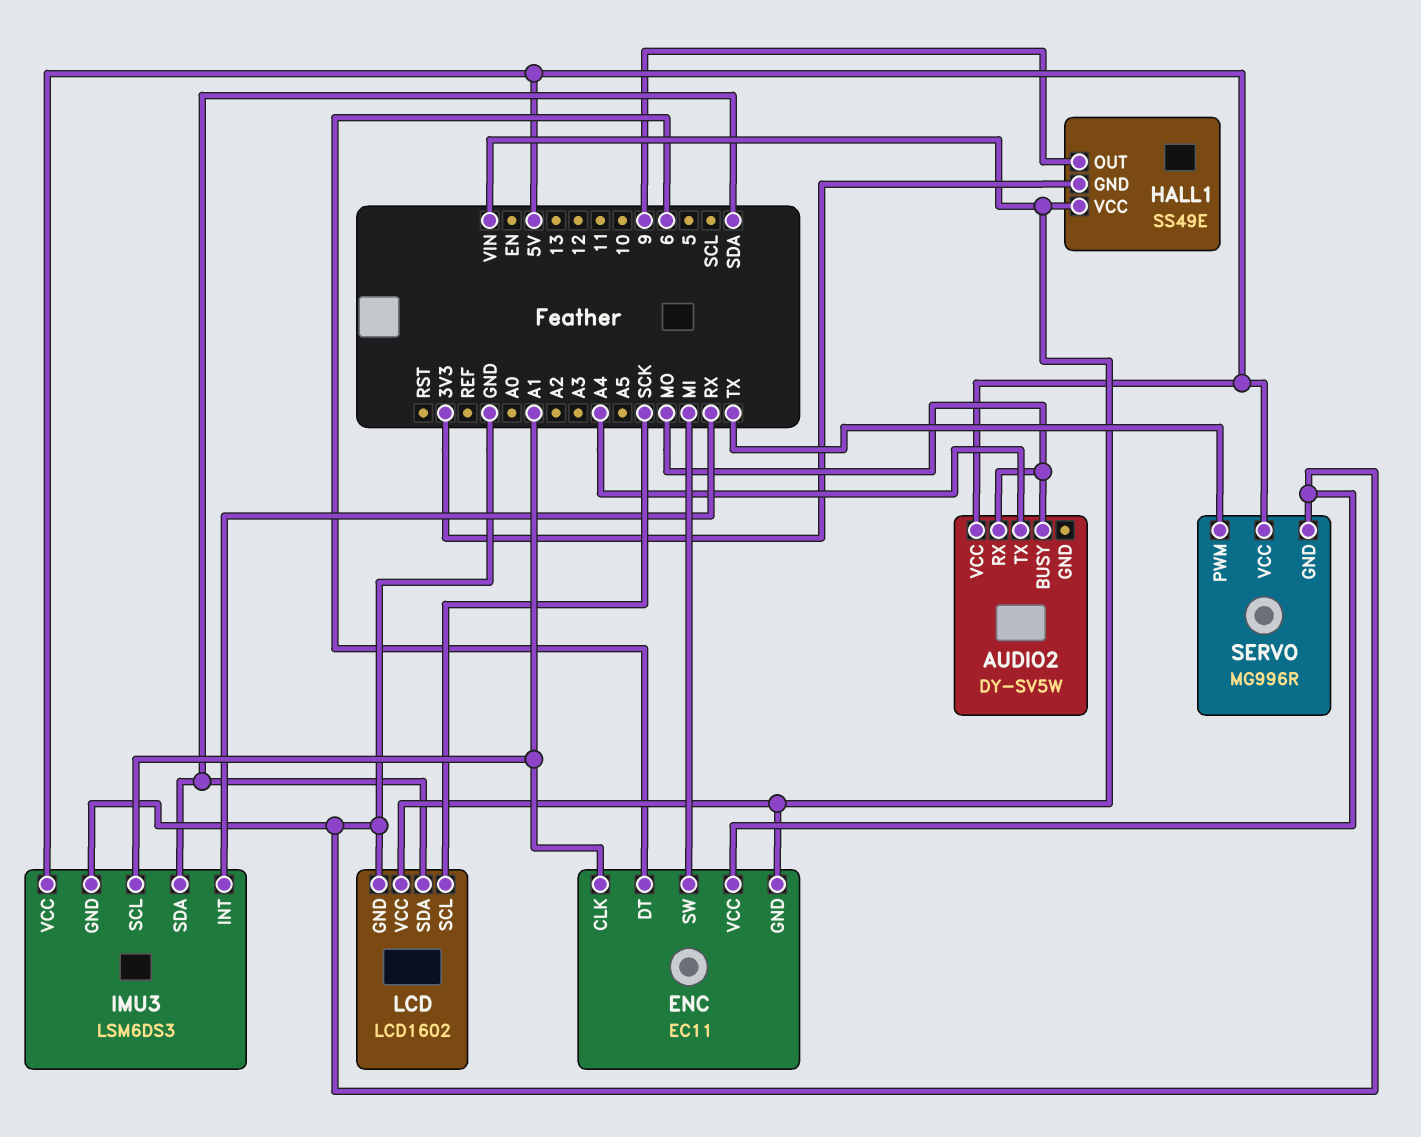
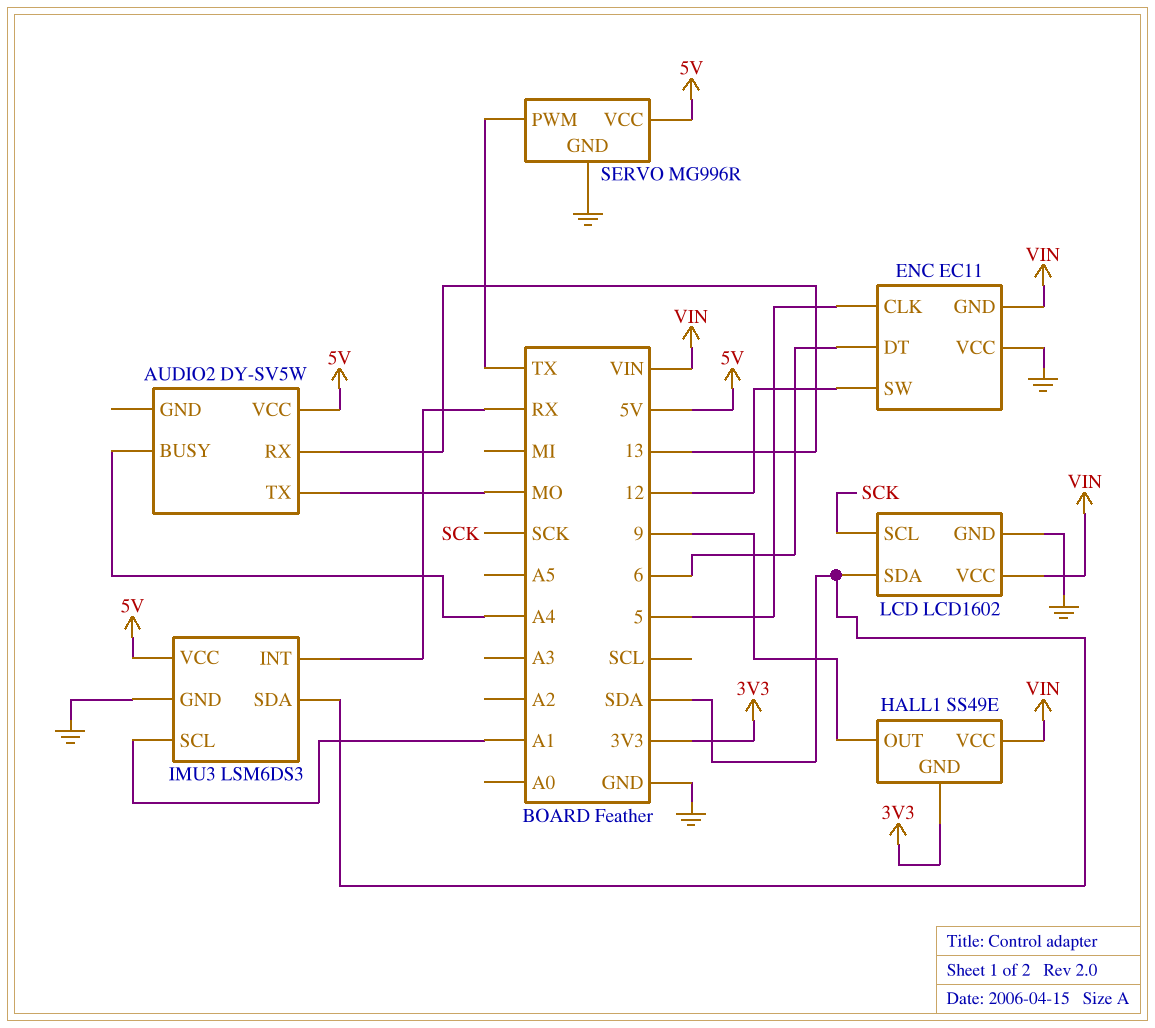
AUDIO2 pin BUSY: MO -> A4
AUDIO2 pin RX: MO -> 13
AUDIO2 pin TX: A4 -> MO
ENC pin CLK: A1 -> 5
ENC pin SW: MI -> 12

